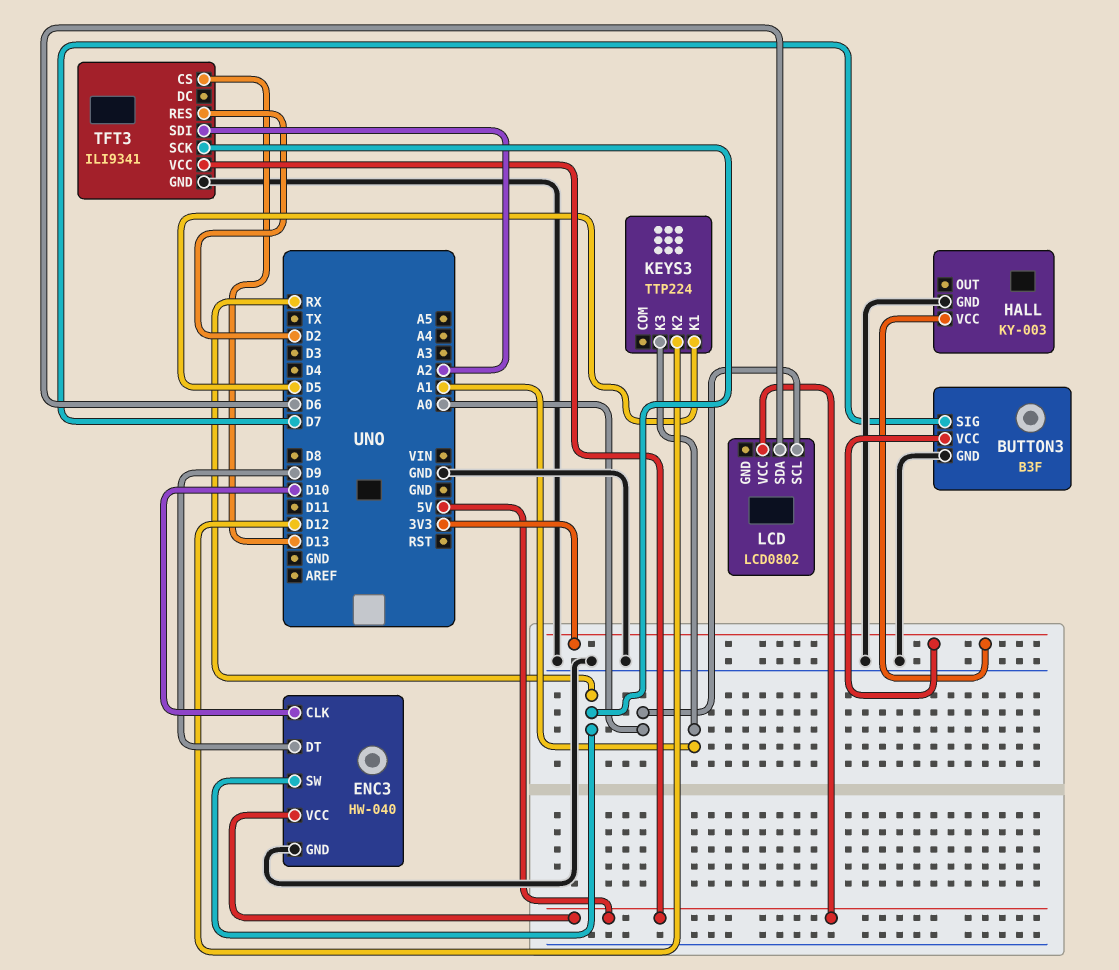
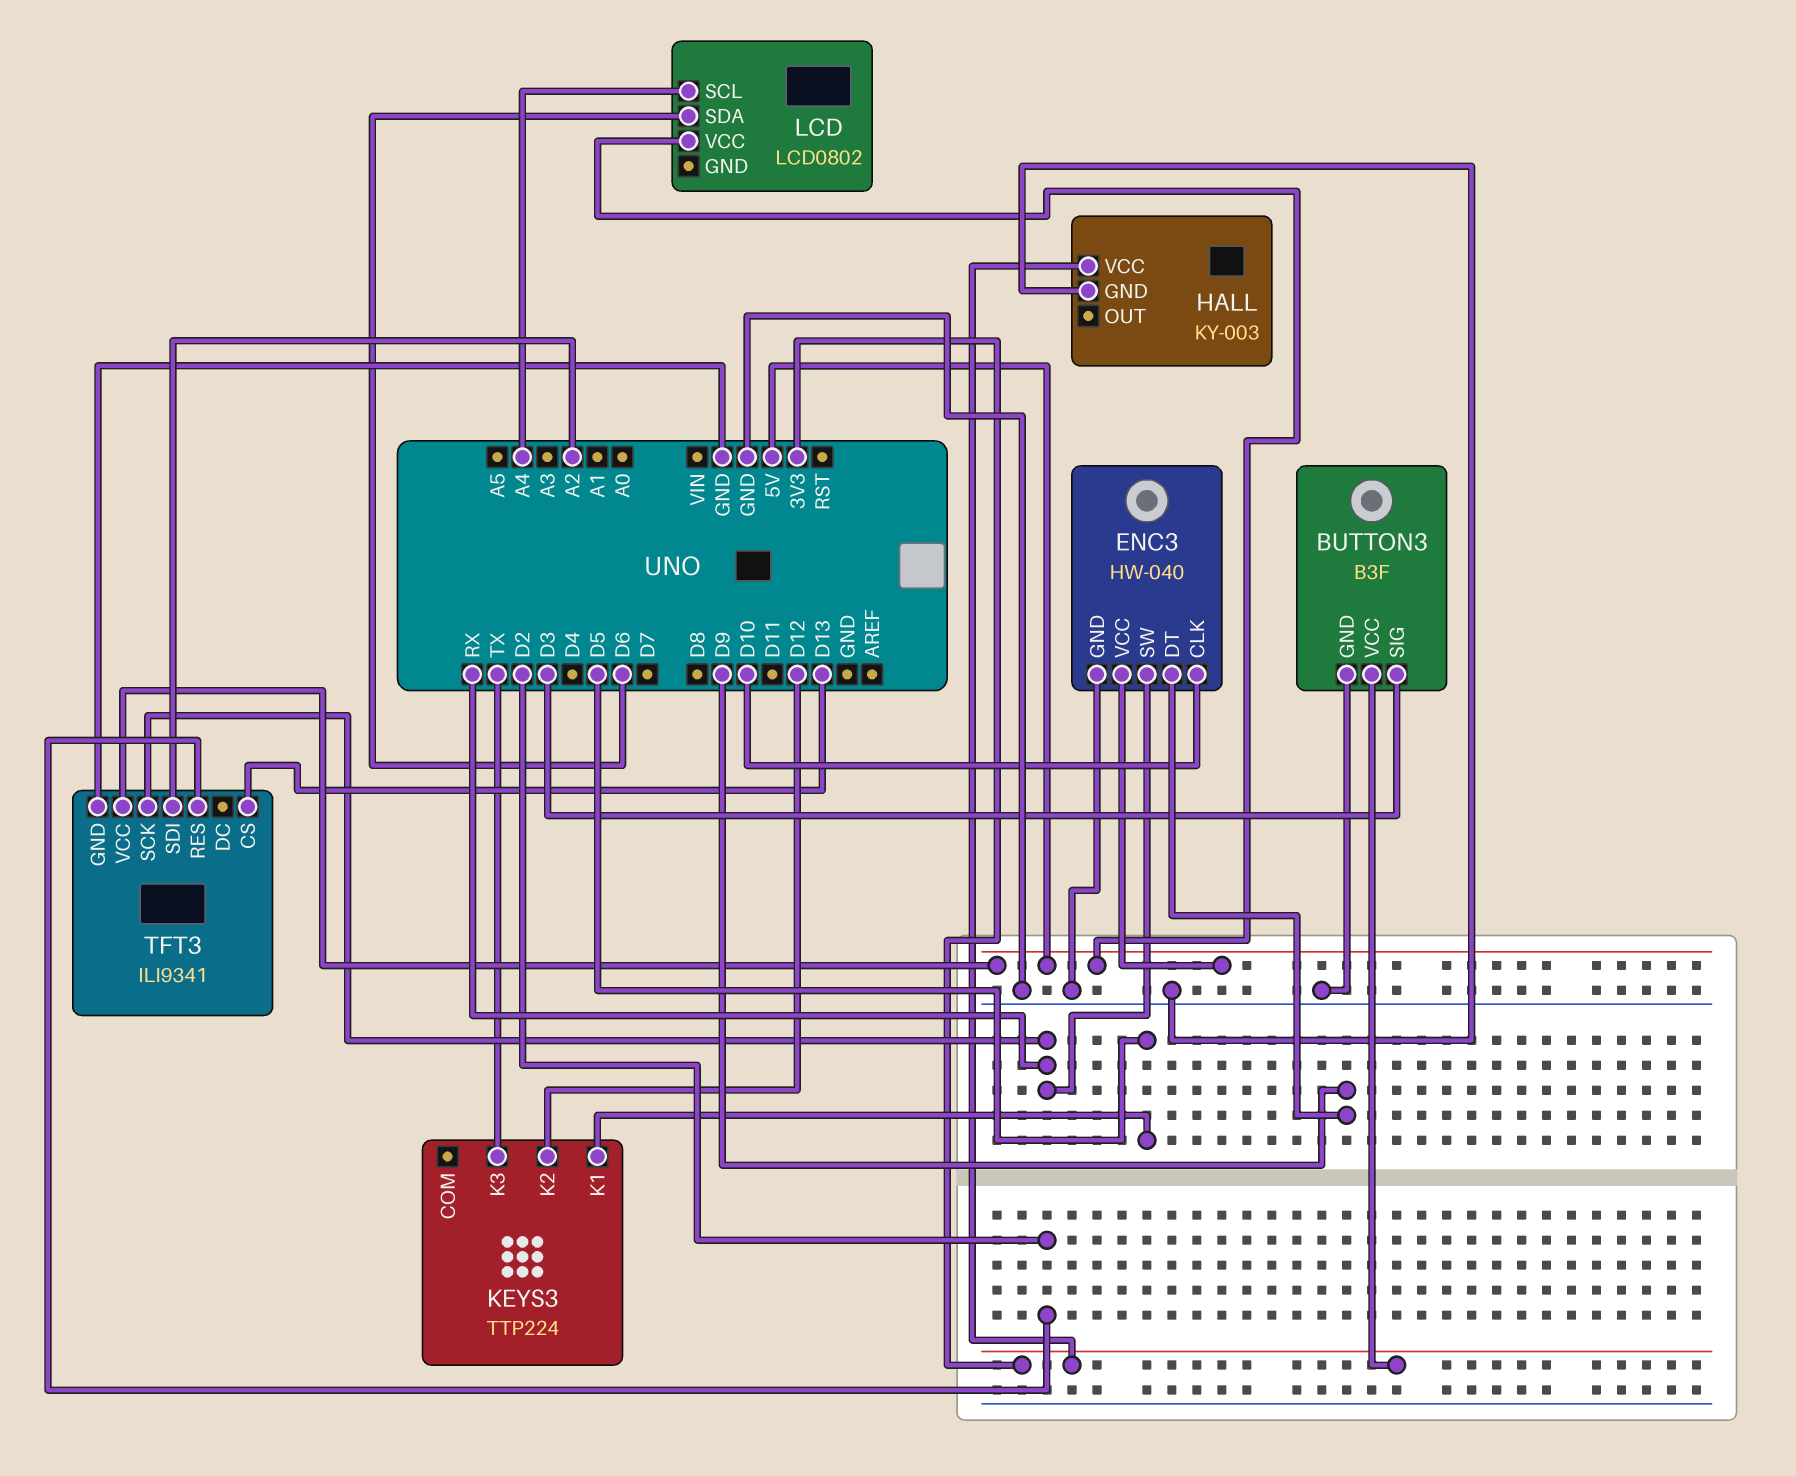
BUTTON3 pin SIG: D7 -> D3
KEYS3 pin K3: A1 -> TX
LCD pin SCL: A0 -> A4

